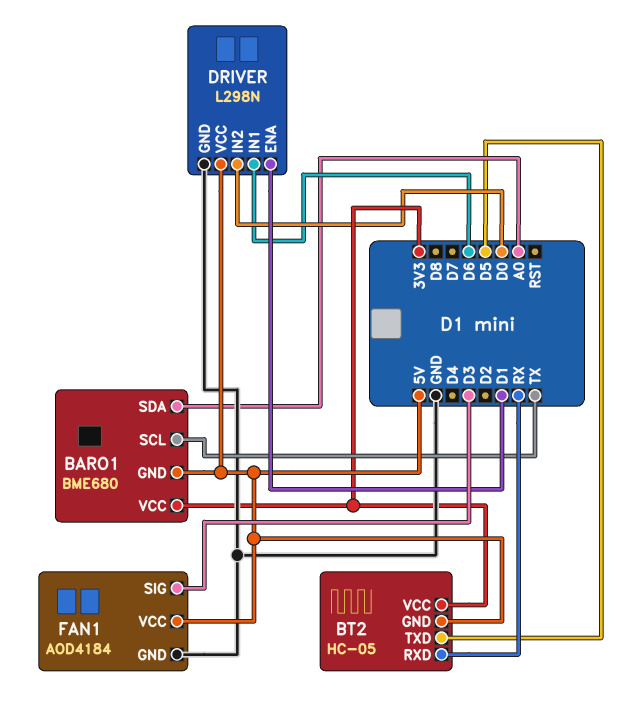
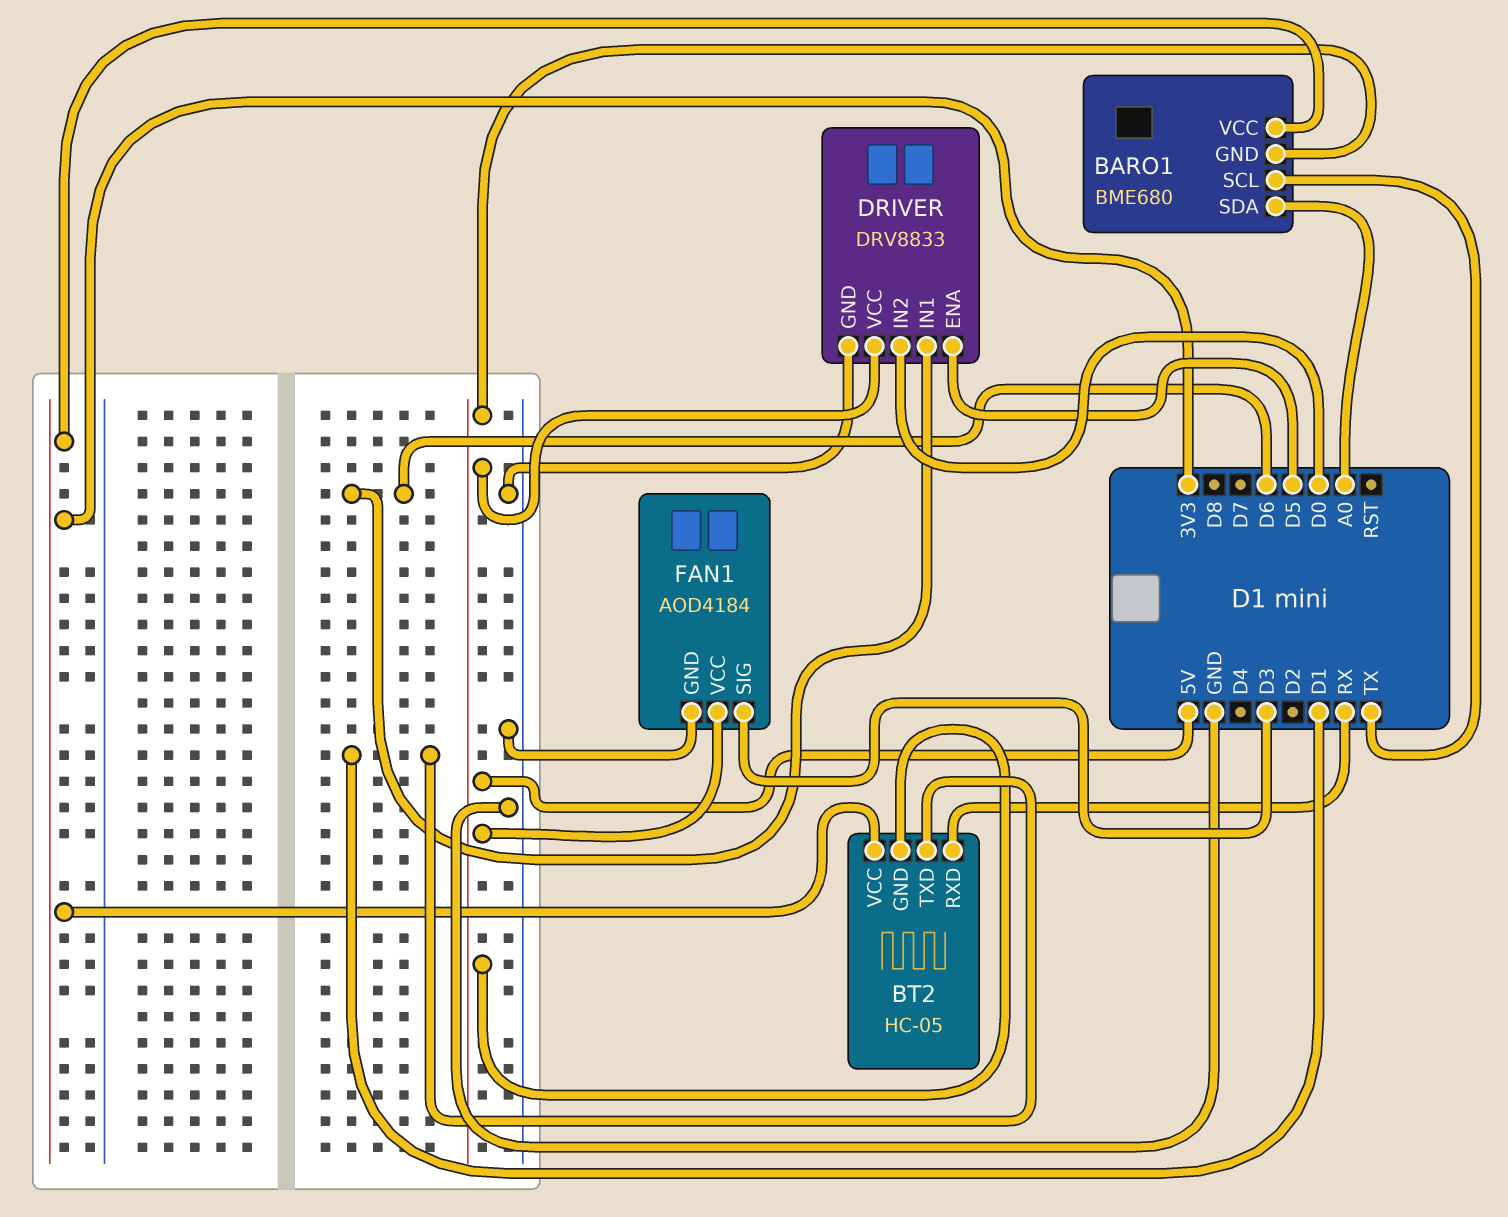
BT2 pin TXD: D5 -> D1
DRIVER: L298N -> DRV8833
DRIVER pin ENA: D1 -> D5

